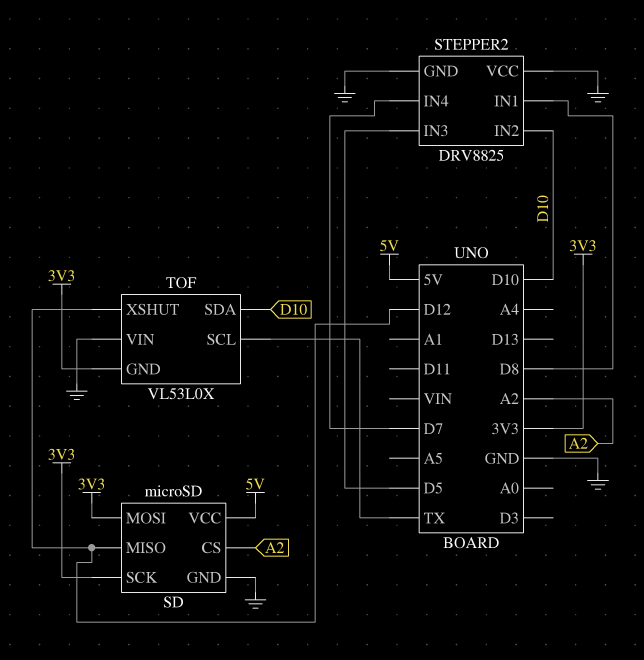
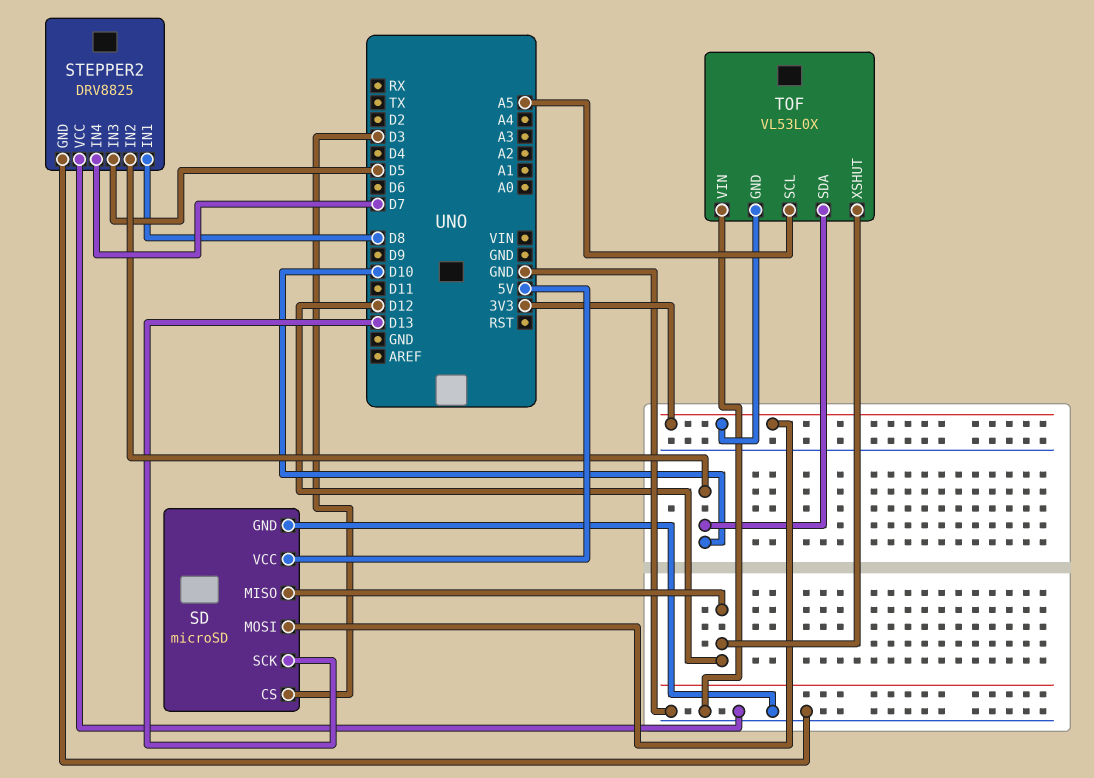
SD pin CS: A2 -> D3
SD pin SCK: 3V3 -> D13
TOF pin SCL: TX -> A5

